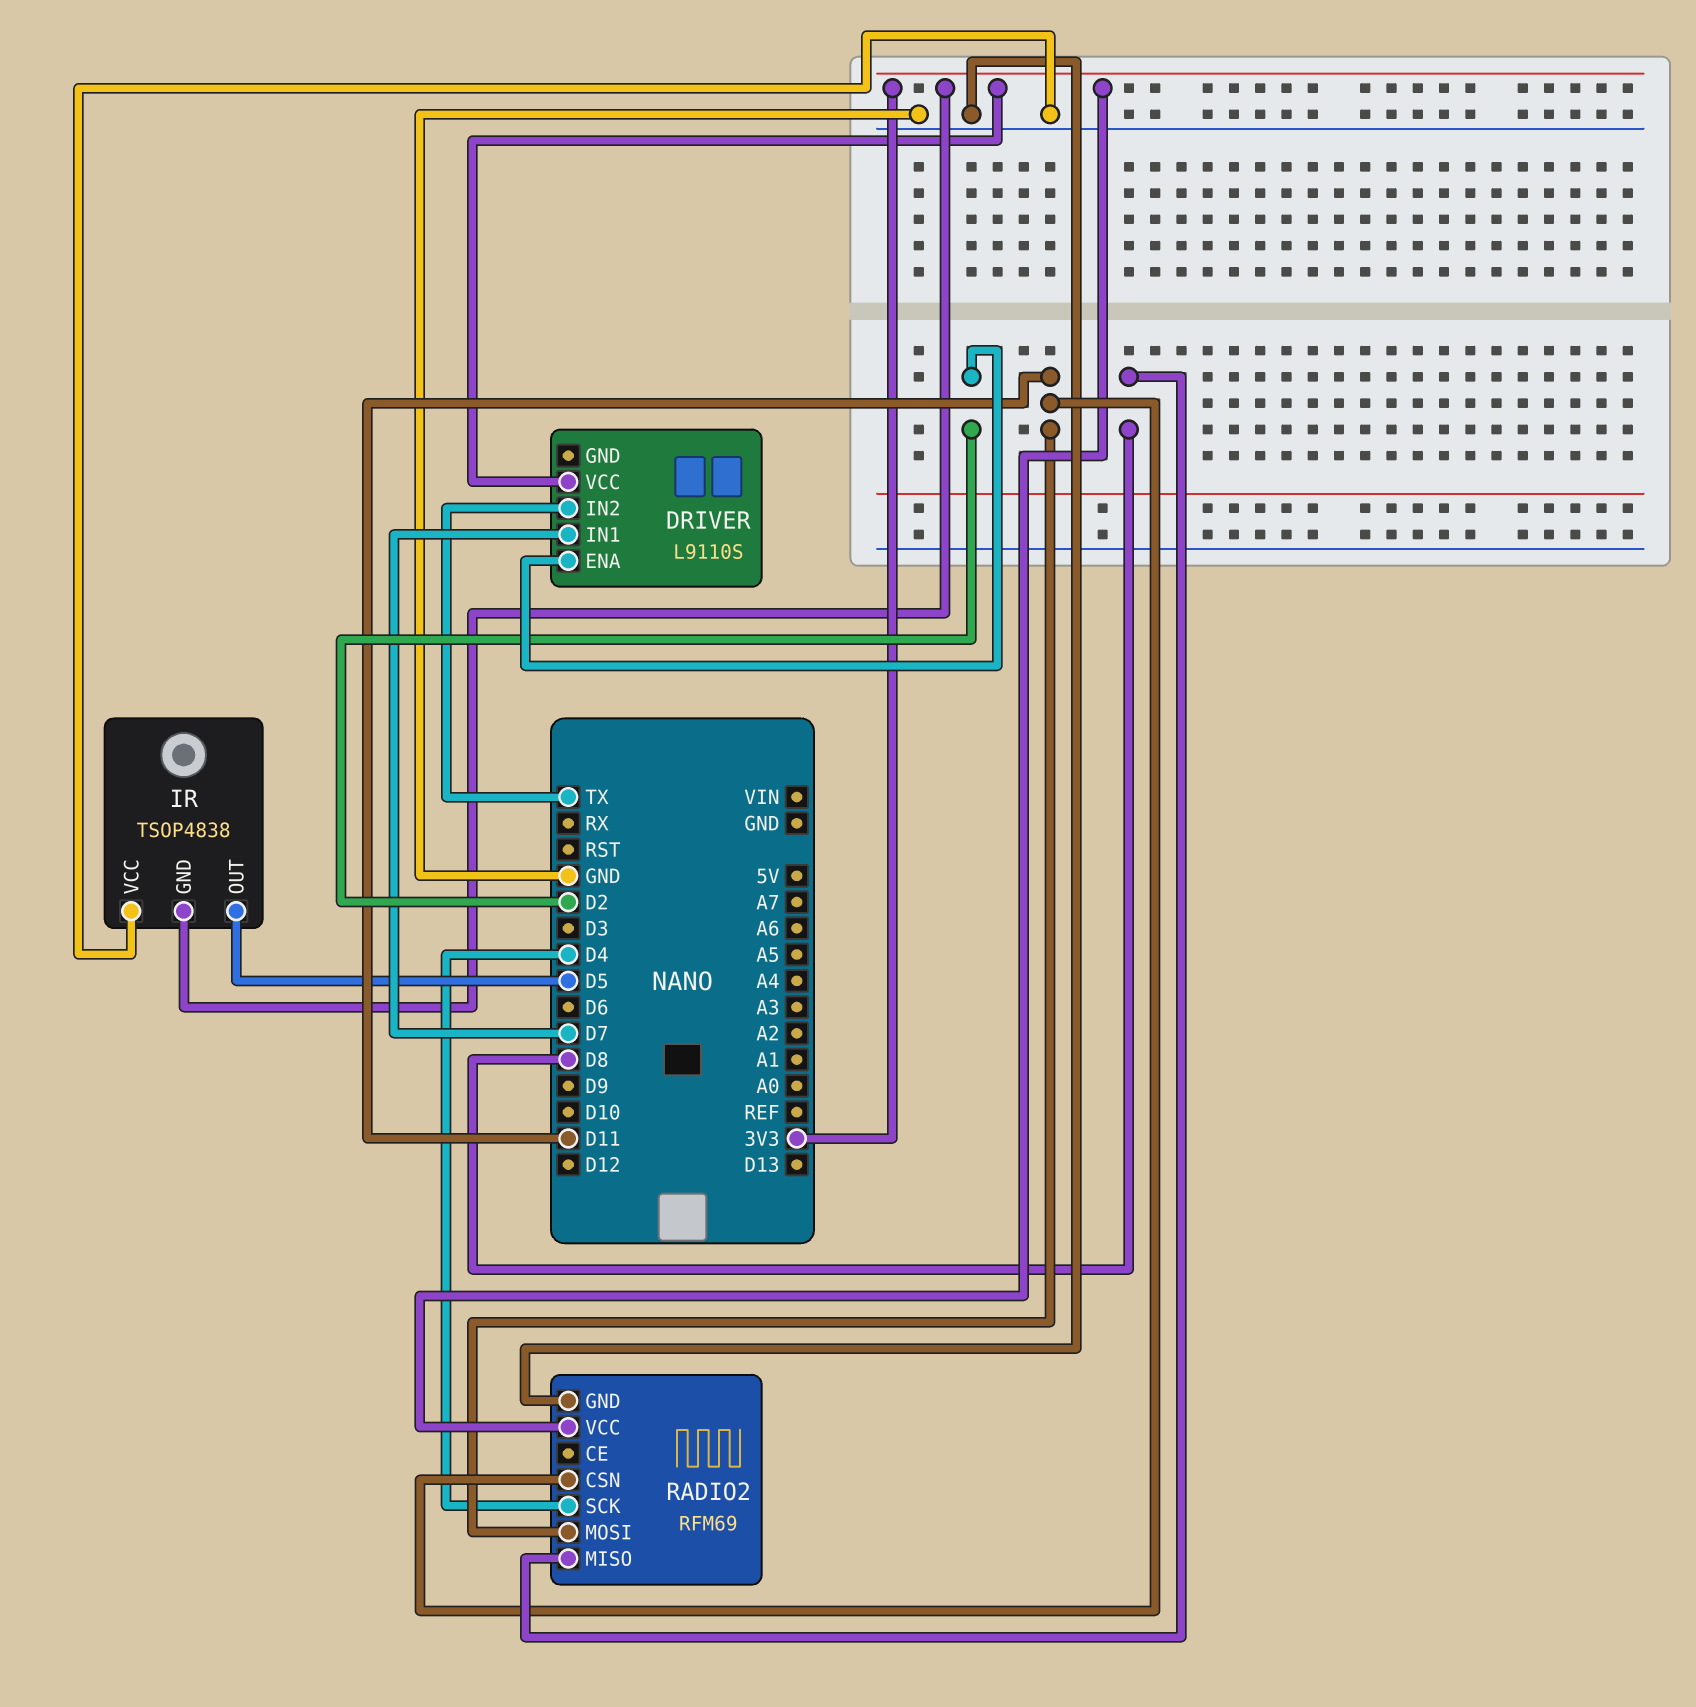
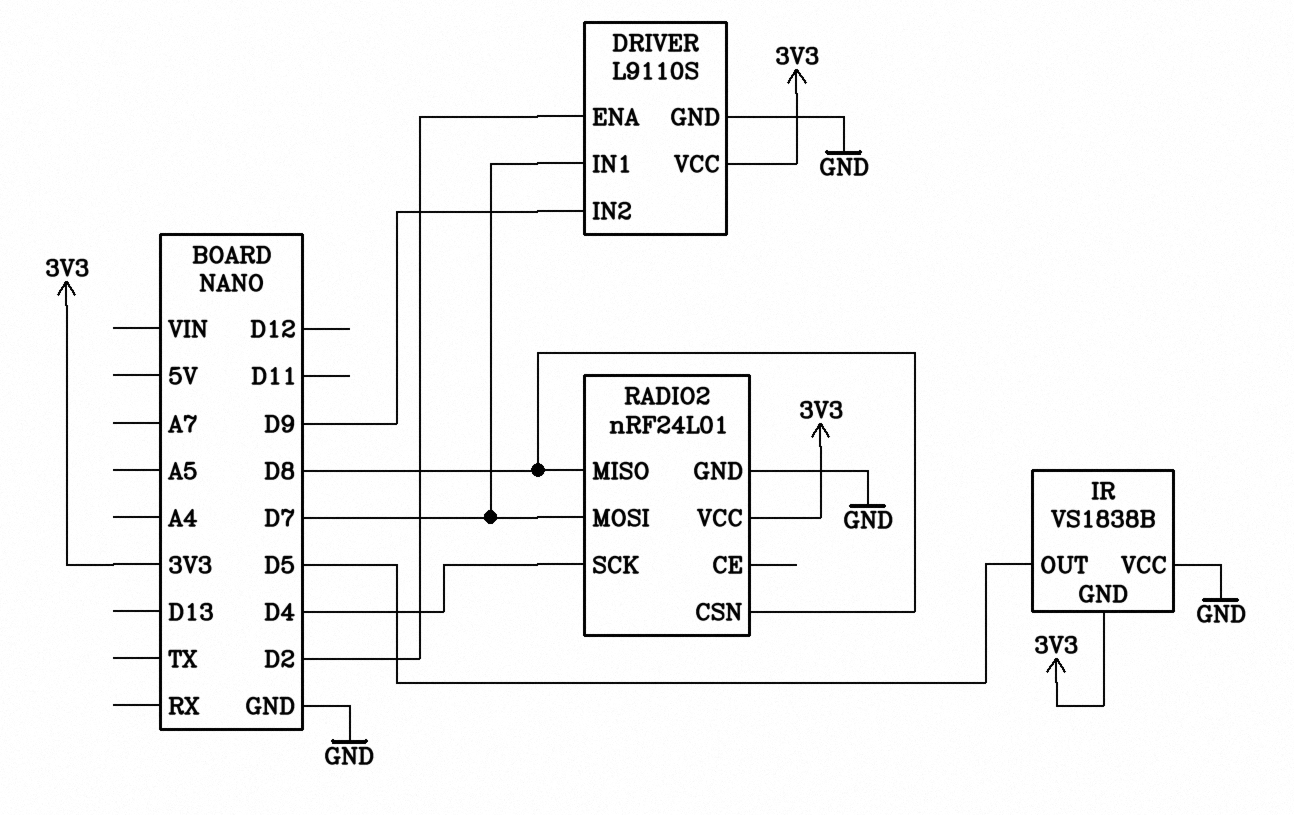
DRIVER pin GND: none -> GND
DRIVER pin IN2: TX -> D9
IR: TSOP4838 -> VS1838B
RADIO2: RFM69 -> nRF24L01
RADIO2 pin CSN: D11 -> D8
RADIO2 pin MOSI: D11 -> D7

